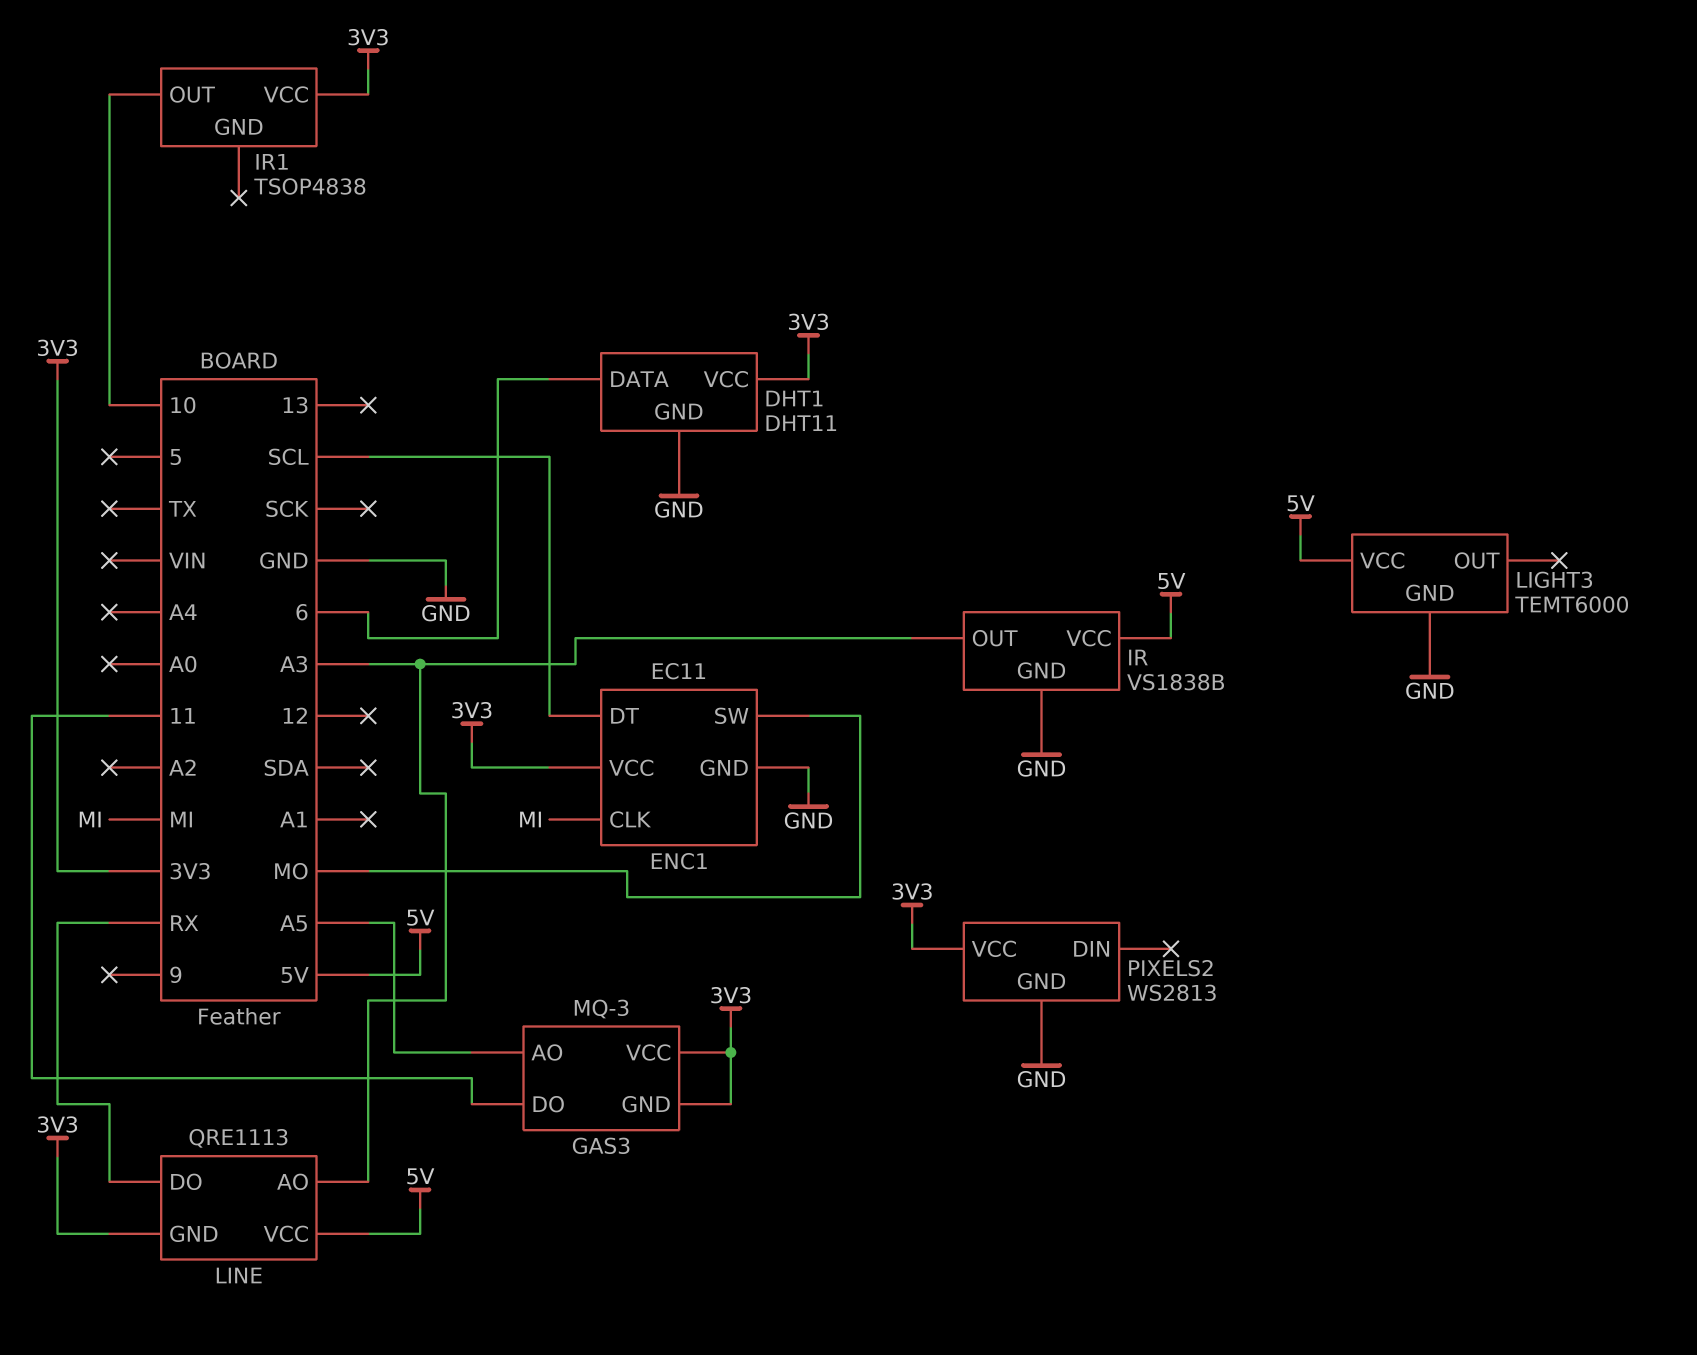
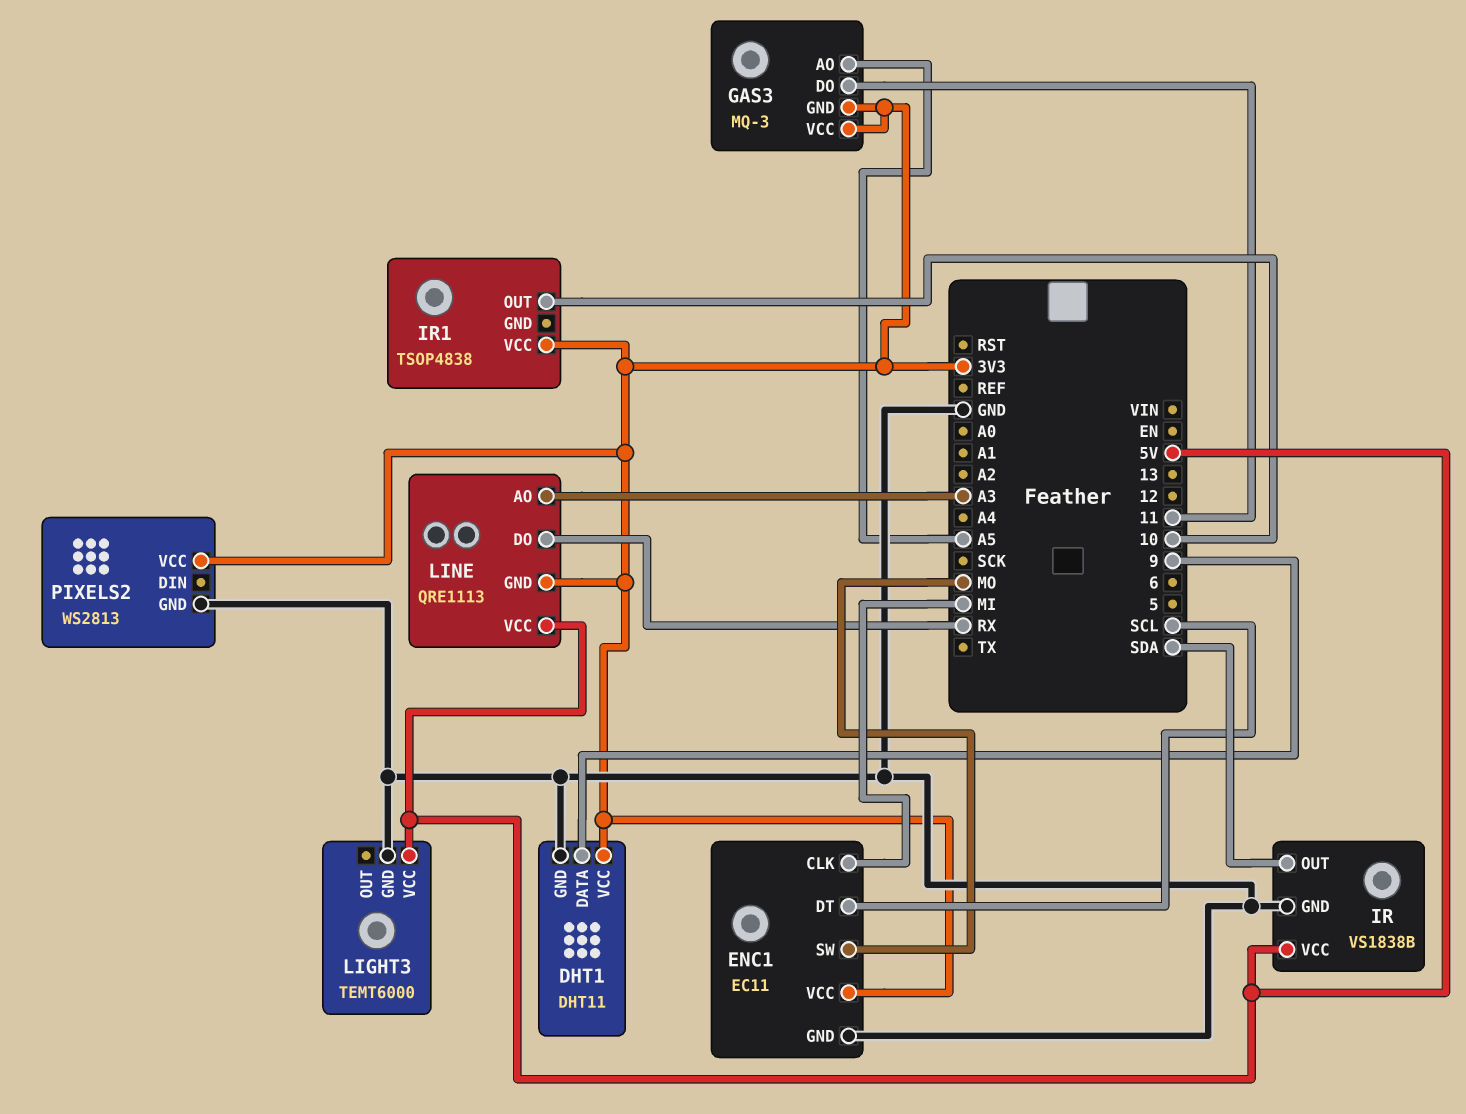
DHT1 pin DATA: 6 -> 9
IR pin OUT: A3 -> SDA

